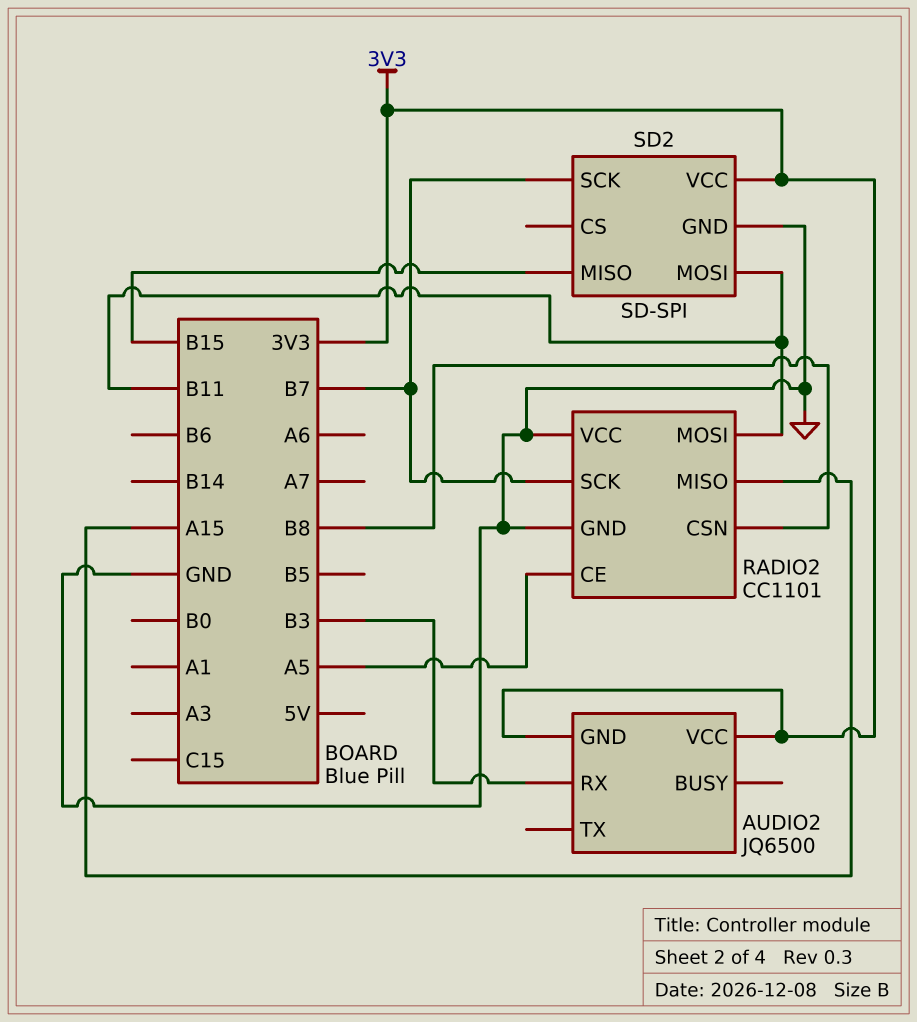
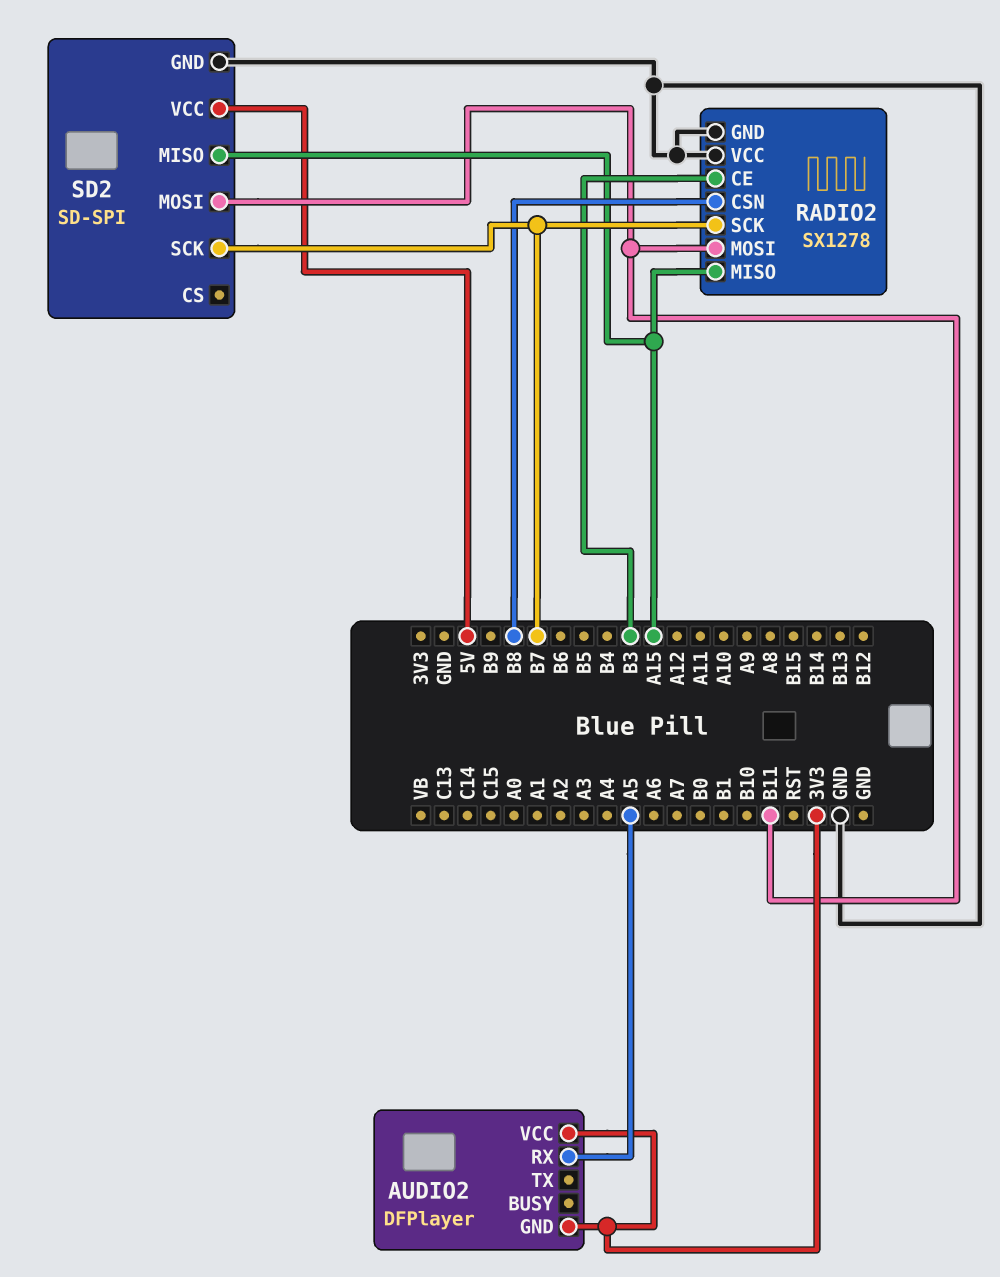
AUDIO2: JQ6500 -> DFPlayer
AUDIO2 pin RX: B3 -> A5
RADIO2: CC1101 -> SX1278
RADIO2 pin CE: A5 -> B3
SD2 pin MISO: B15 -> A15
SD2 pin VCC: 3V3 -> 5V

